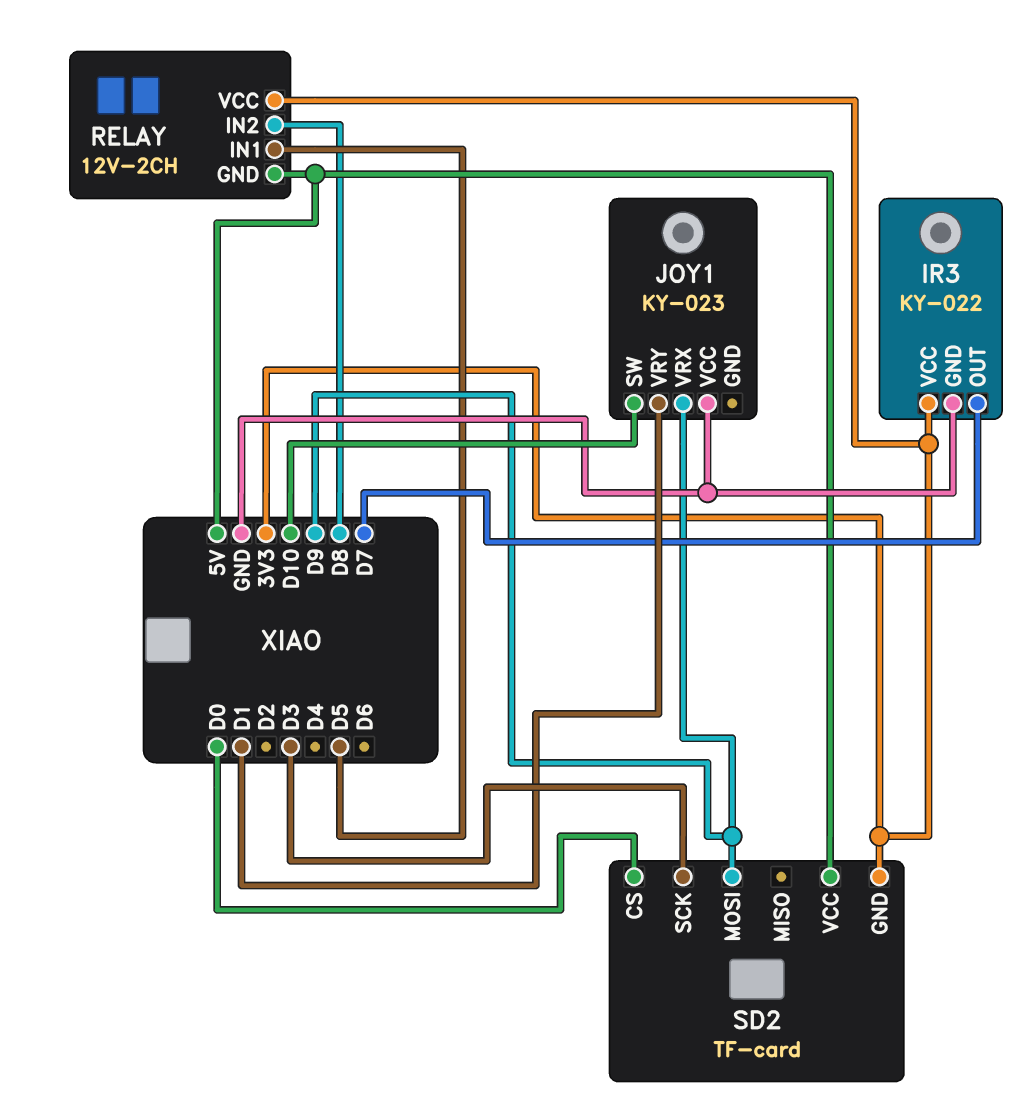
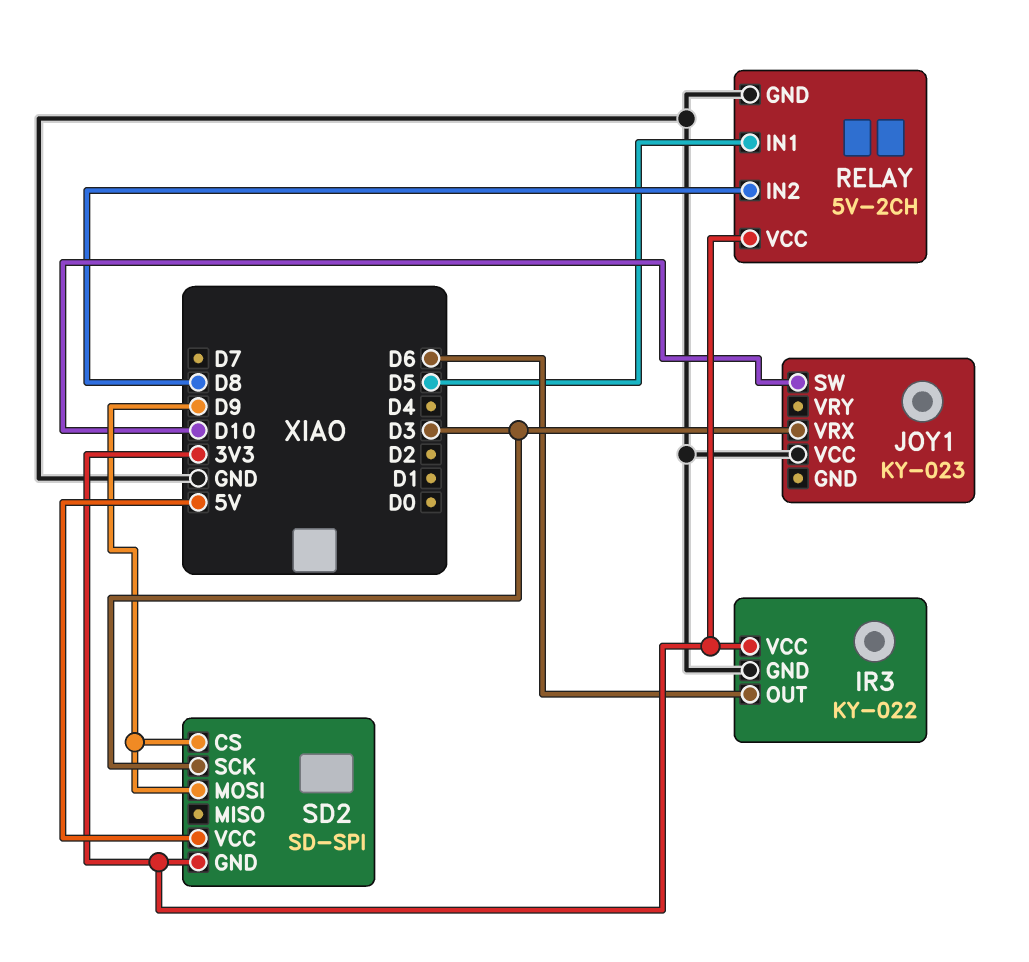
IR3 pin OUT: D7 -> D6
JOY1 pin VRX: D9 -> D3
JOY1 pin VRY: D1 -> none
RELAY: 12V-2CH -> 5V-2CH
RELAY pin GND: 5V -> GND
SD2: TF-card -> SD-SPI
SD2 pin CS: D0 -> D9

